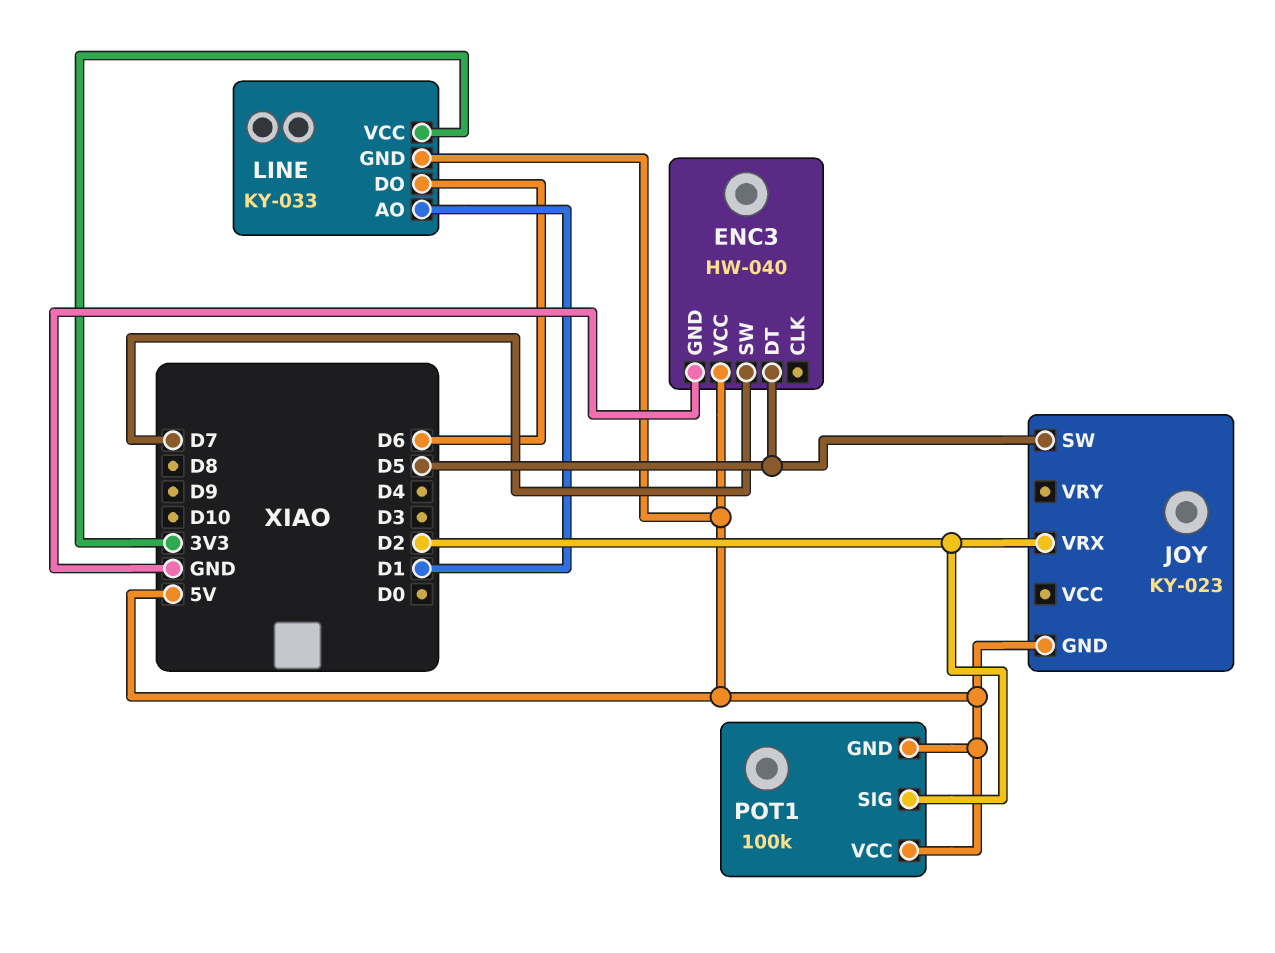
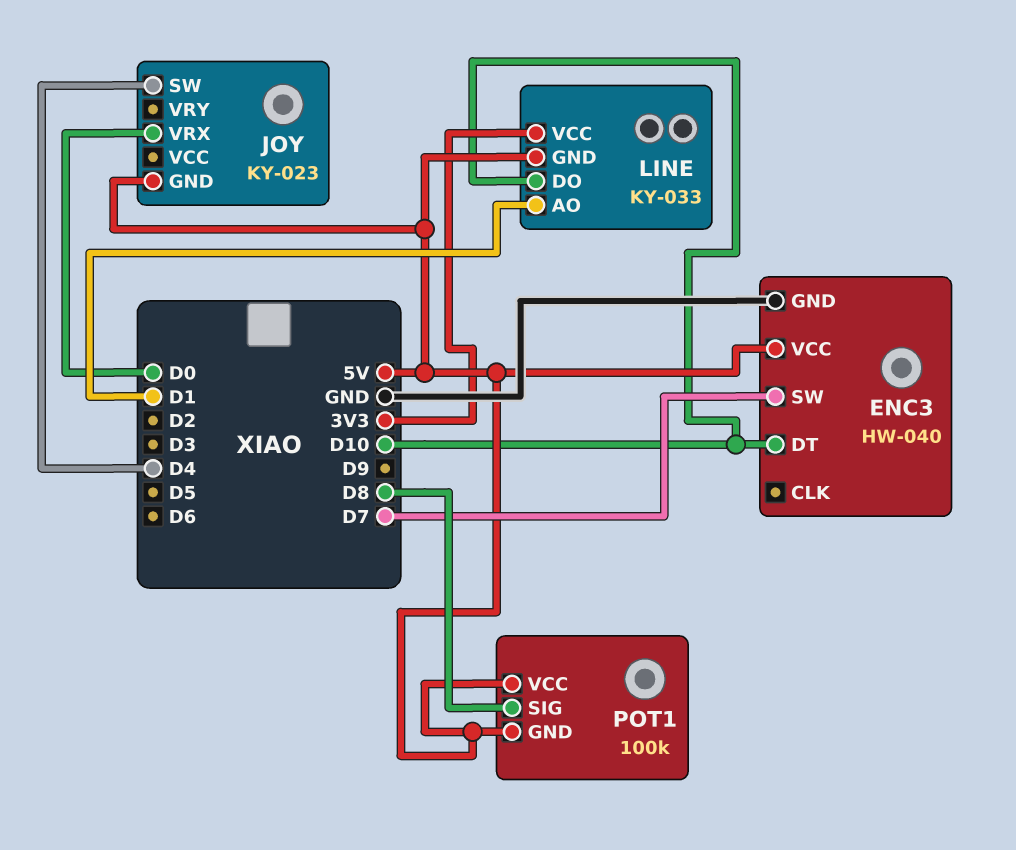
ENC3 pin DT: D5 -> D10
JOY pin SW: D5 -> D4
JOY pin VRX: D2 -> D0
LINE pin DO: D6 -> D10
POT1 pin SIG: D2 -> D8

